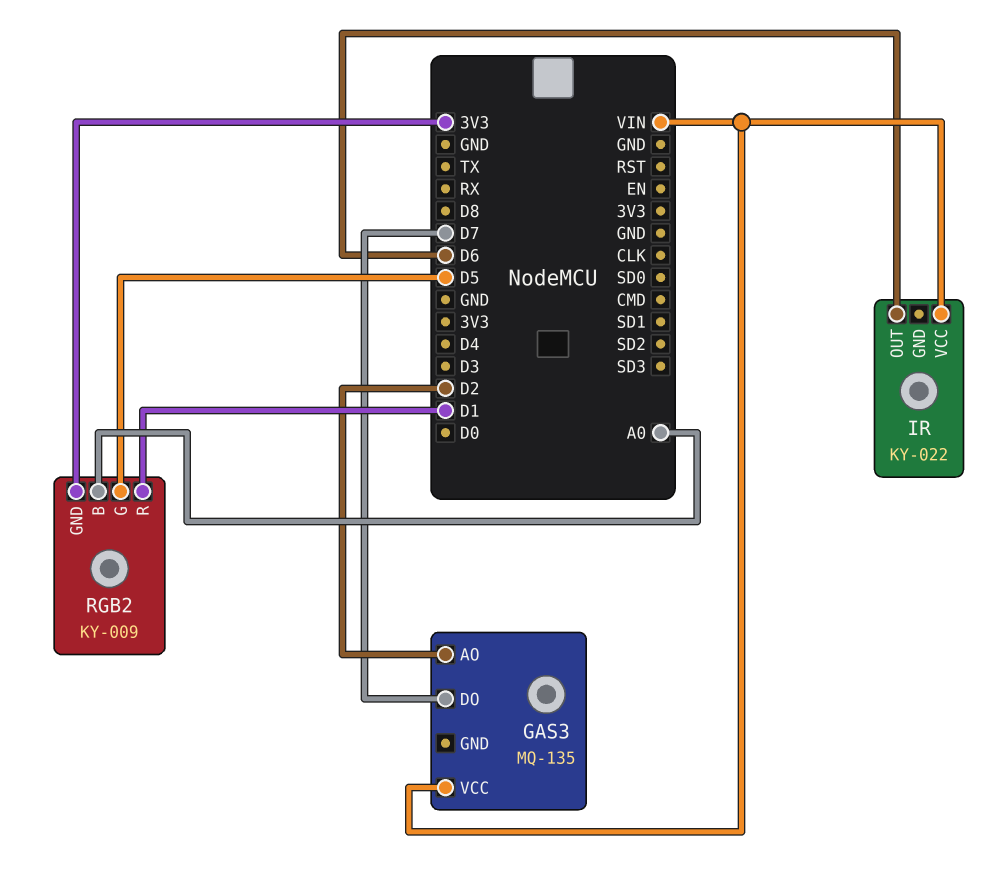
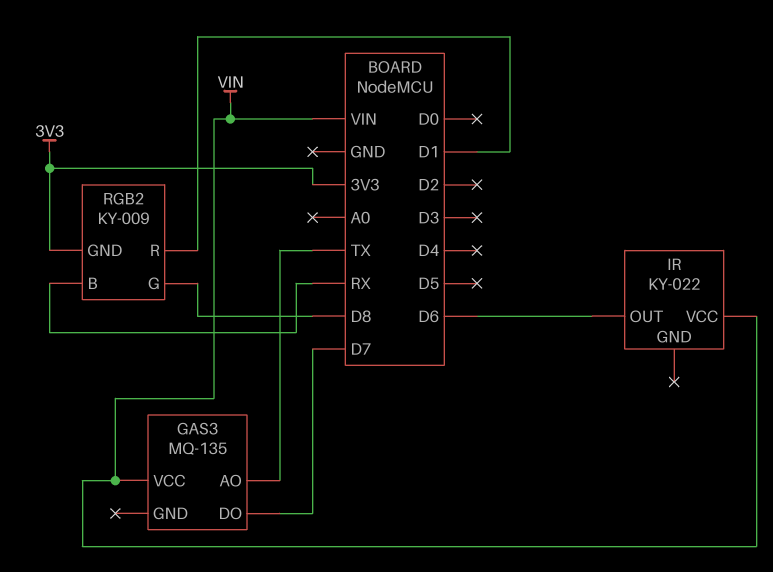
GAS3 pin AO: D2 -> TX
RGB2 pin B: A0 -> RX
RGB2 pin G: D5 -> D8

